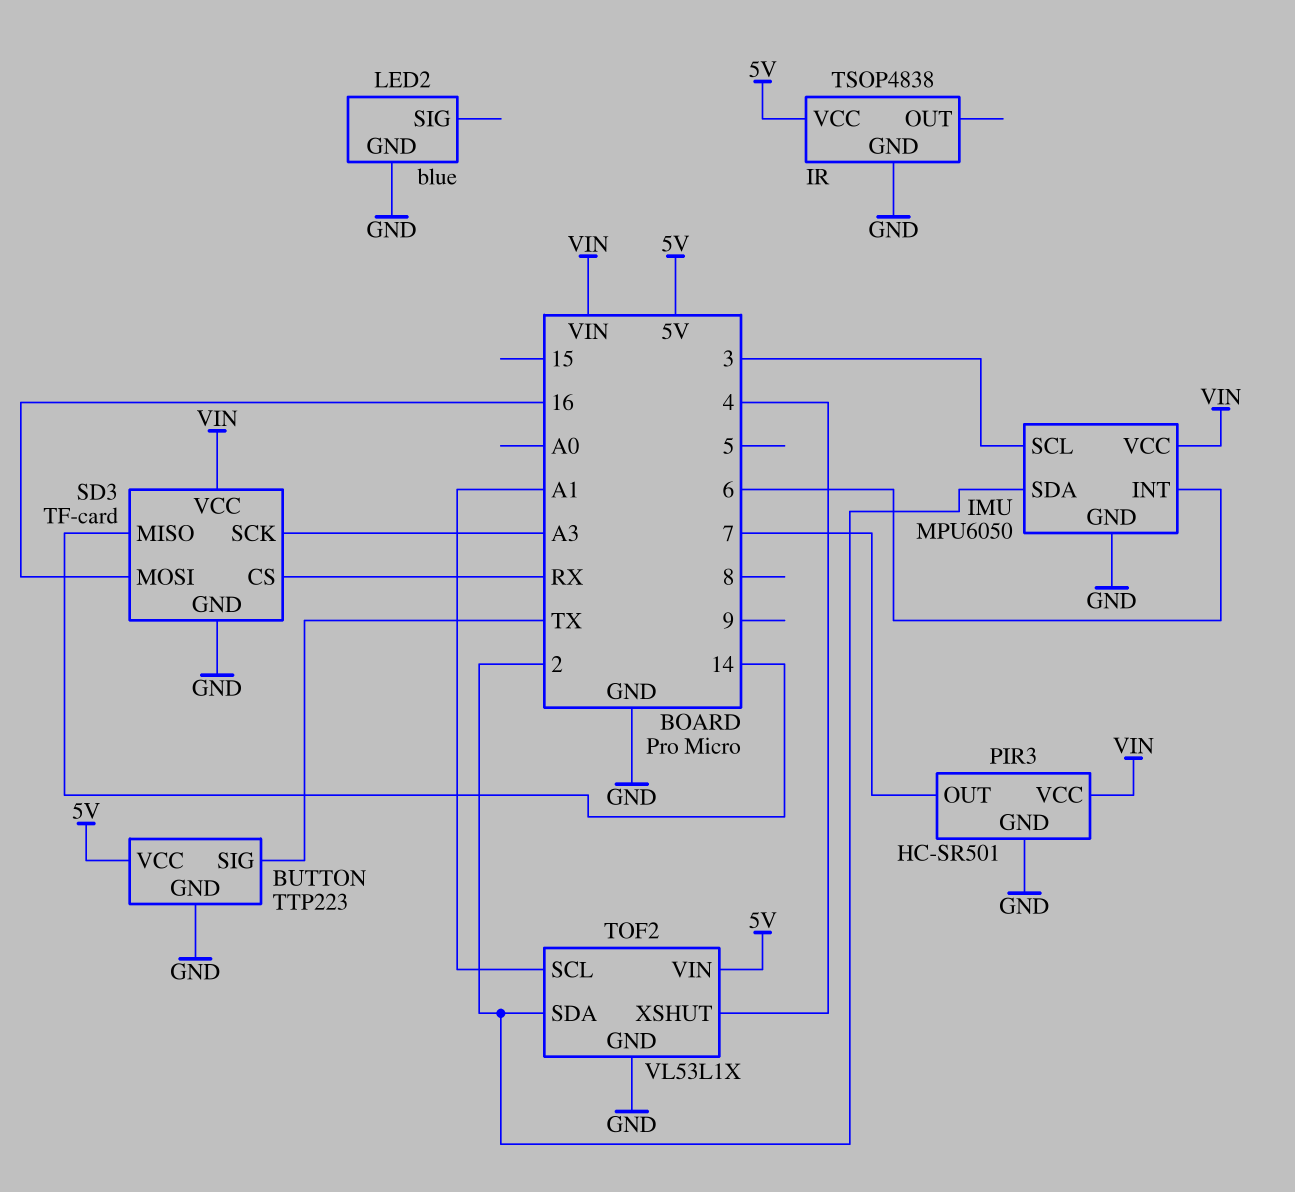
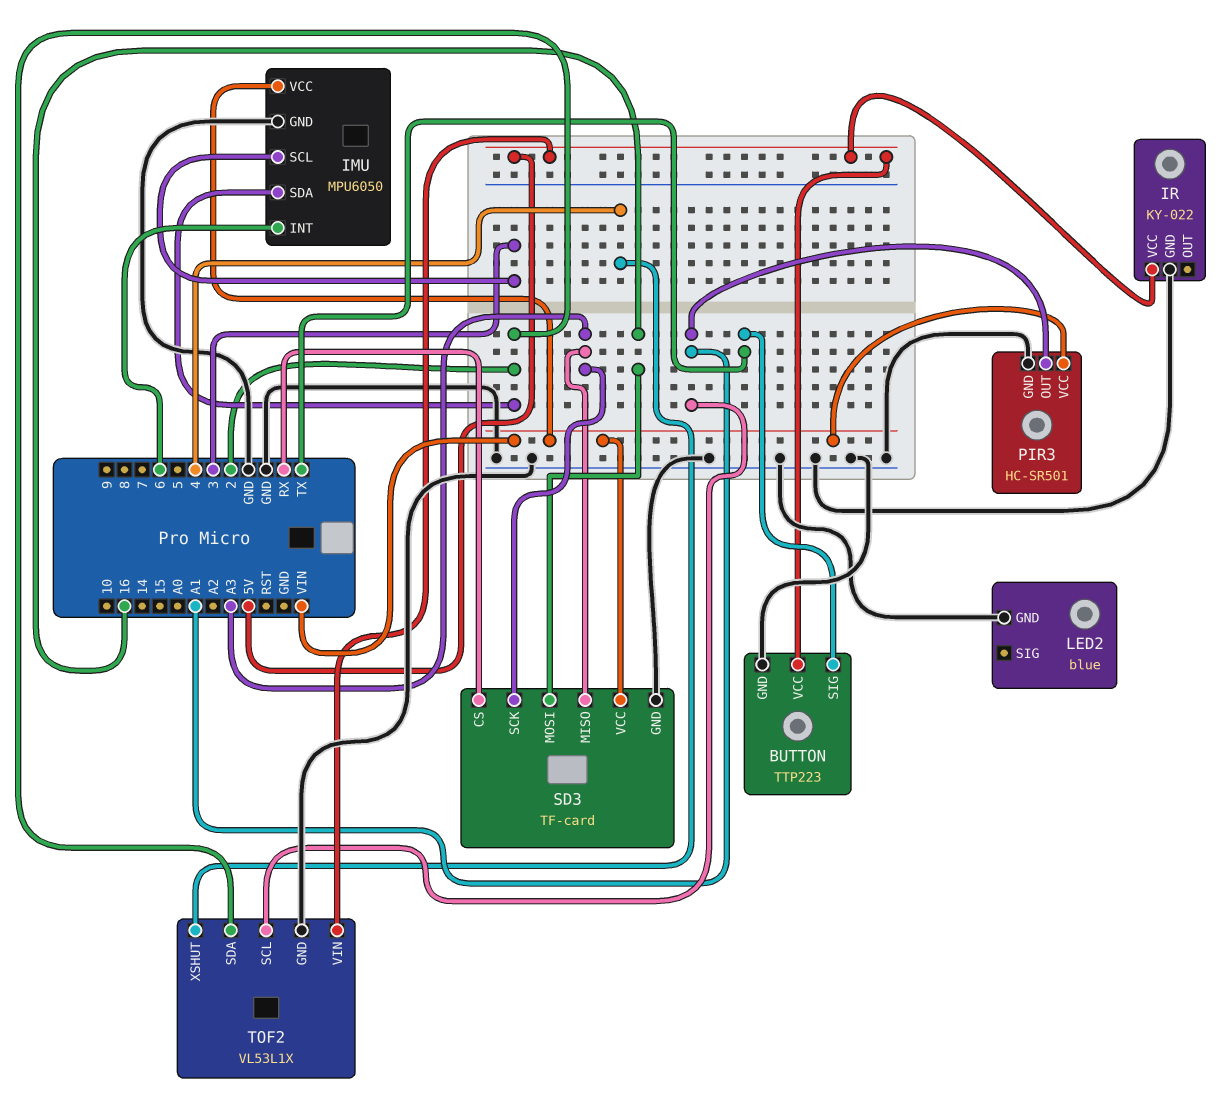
IR: TSOP4838 -> KY-022
PIR3 pin OUT: 7 -> A1
SD3 pin MISO: 14 -> A3

